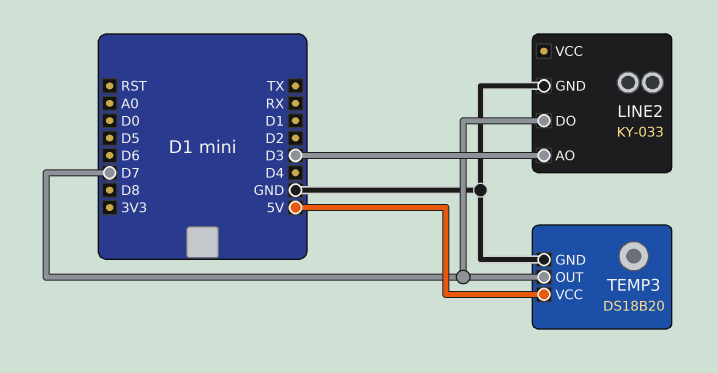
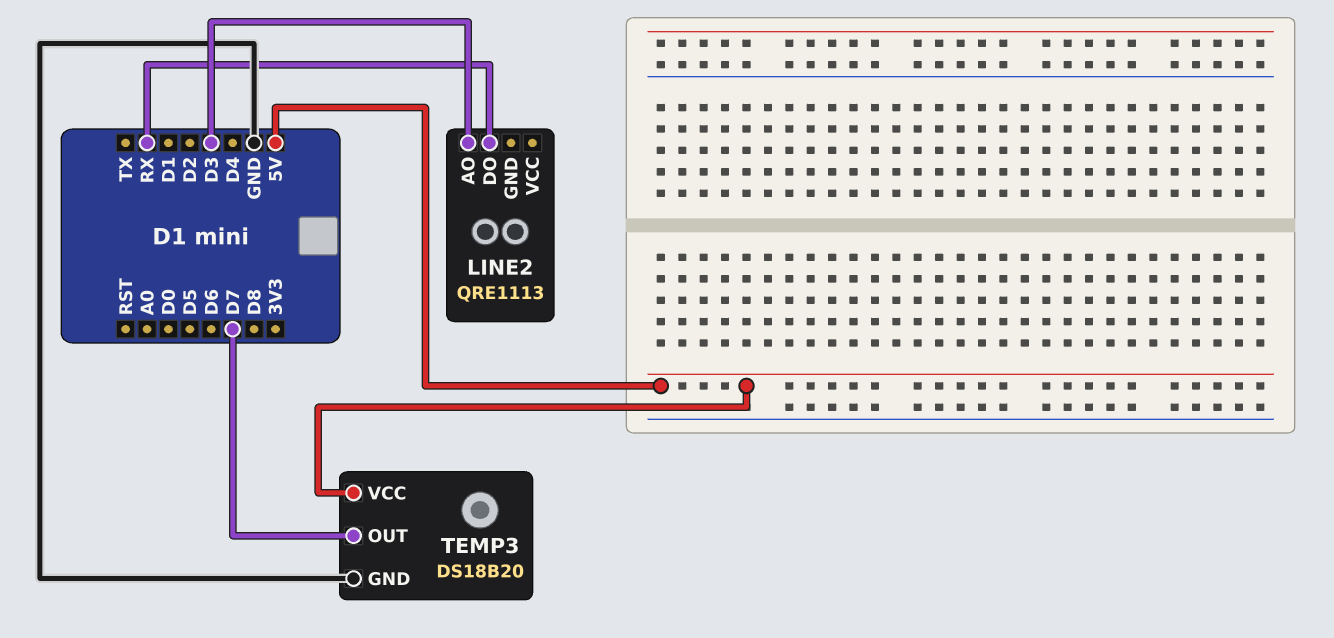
LINE2: KY-033 -> QRE1113
LINE2 pin DO: D7 -> RX
LINE2 pin GND: GND -> none

